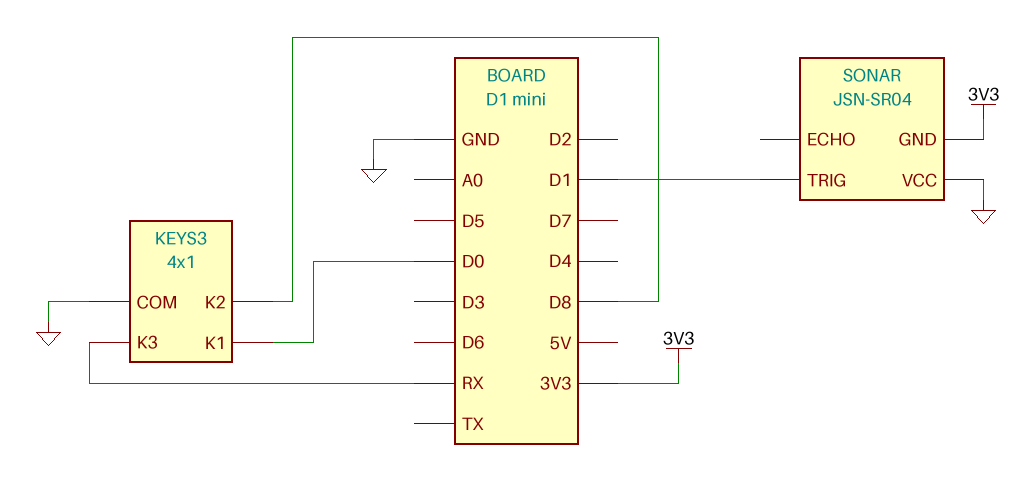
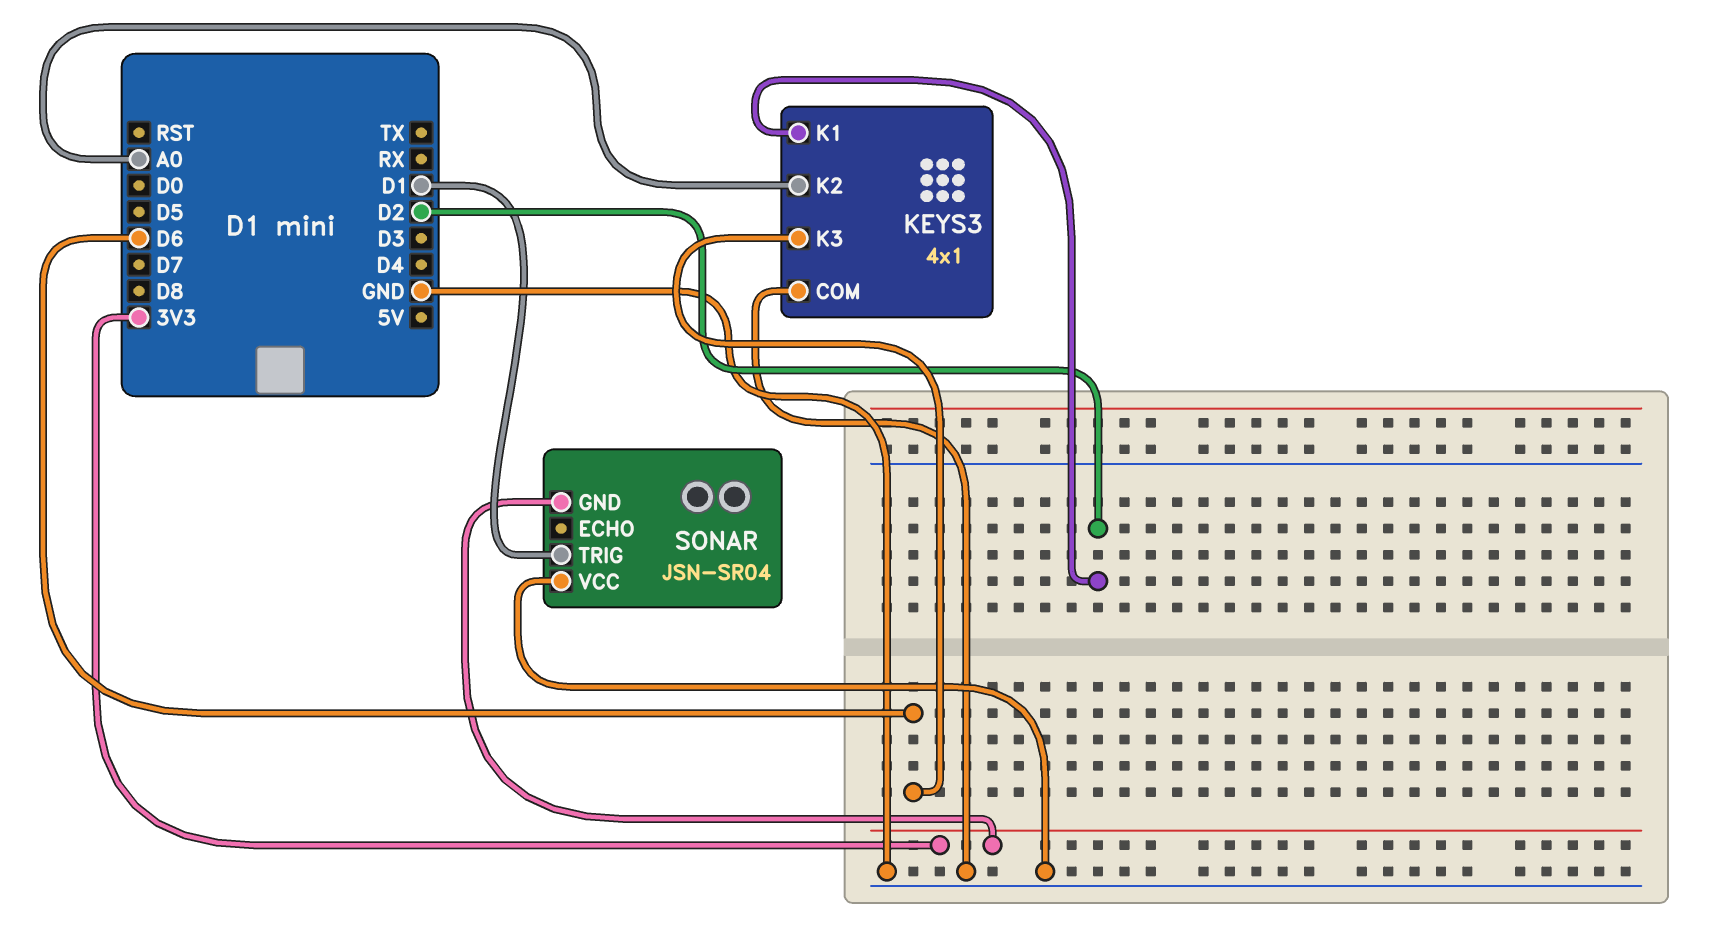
KEYS3 pin K1: D0 -> D2
KEYS3 pin K2: D8 -> A0
KEYS3 pin K3: RX -> D6

